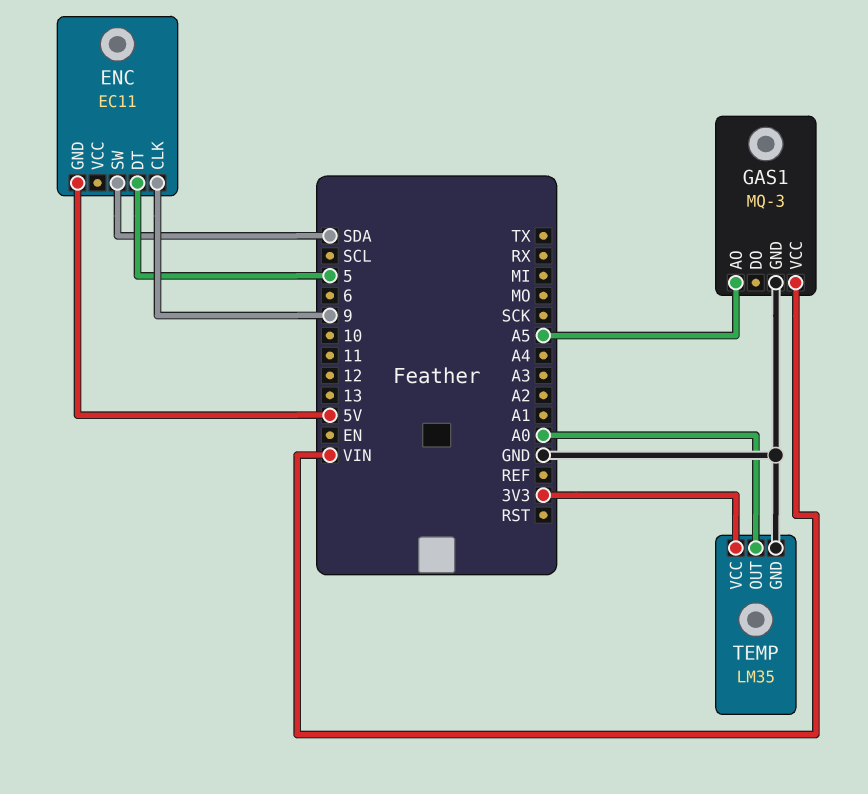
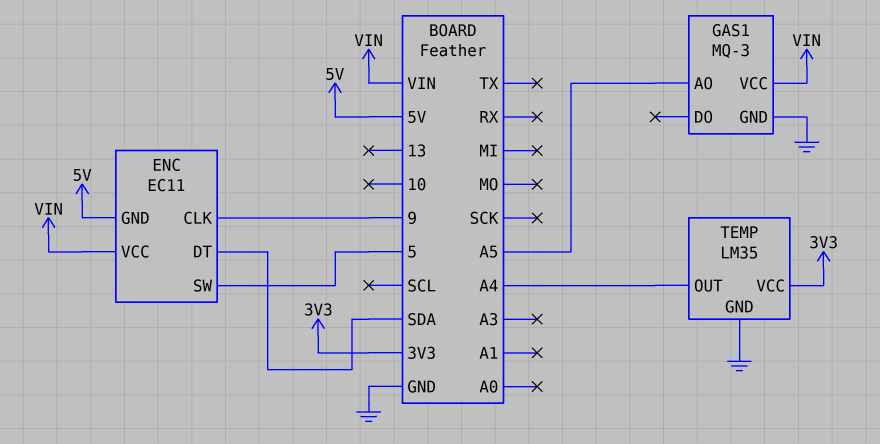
ENC pin DT: 5 -> SDA
ENC pin SW: SDA -> 5
ENC pin VCC: none -> VIN
TEMP pin OUT: A0 -> A4

